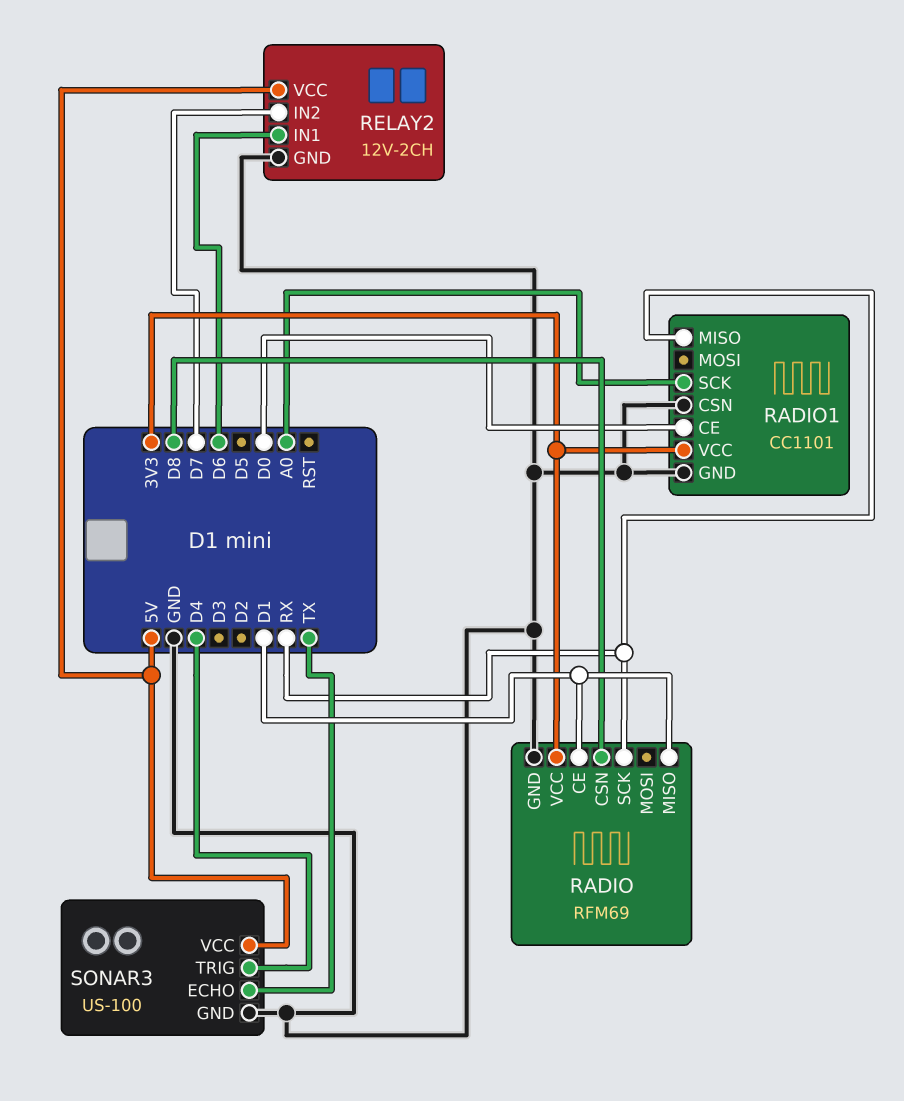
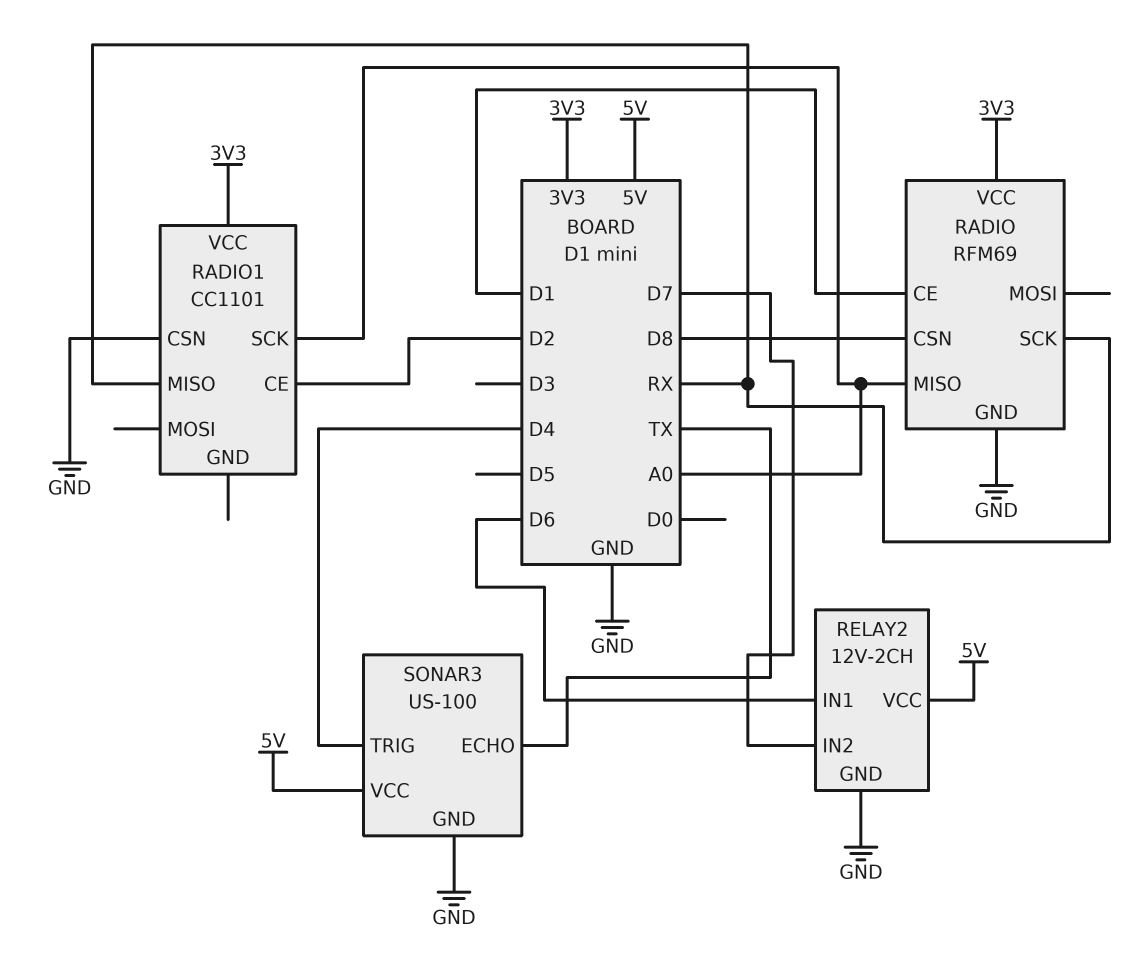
RADIO pin MISO: D1 -> A0
RADIO1 pin CE: D0 -> D2
RADIO1 pin GND: GND -> none

